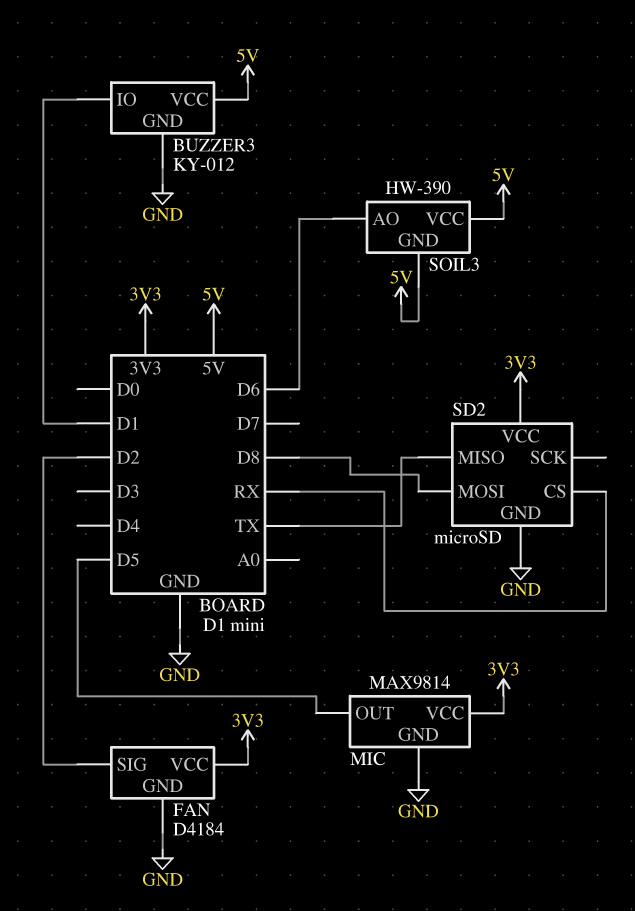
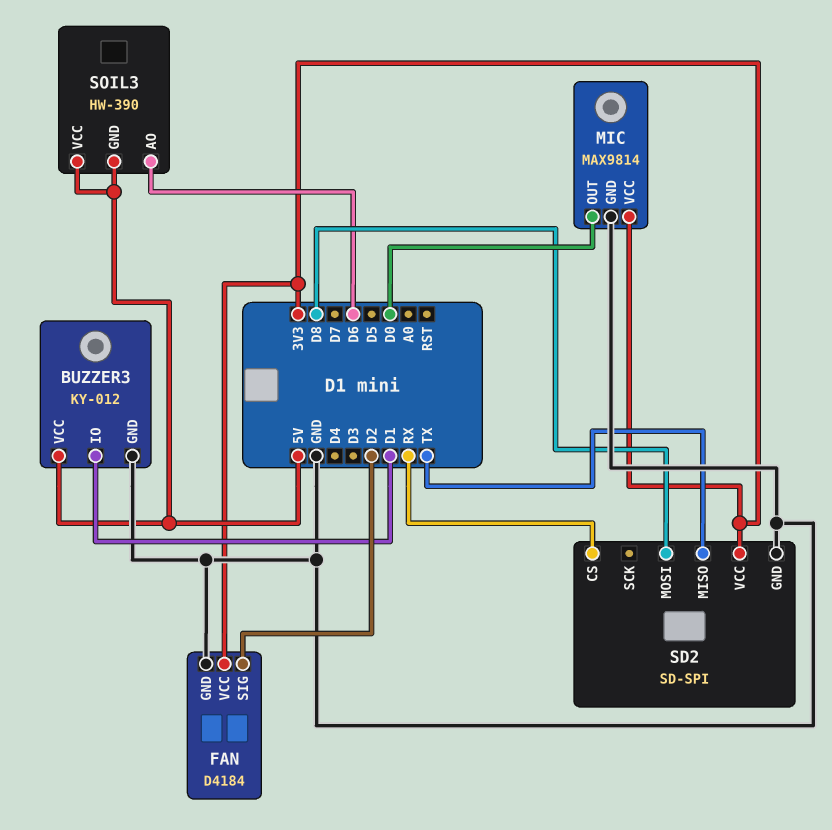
MIC pin OUT: D5 -> D0
SD2: microSD -> SD-SPI

